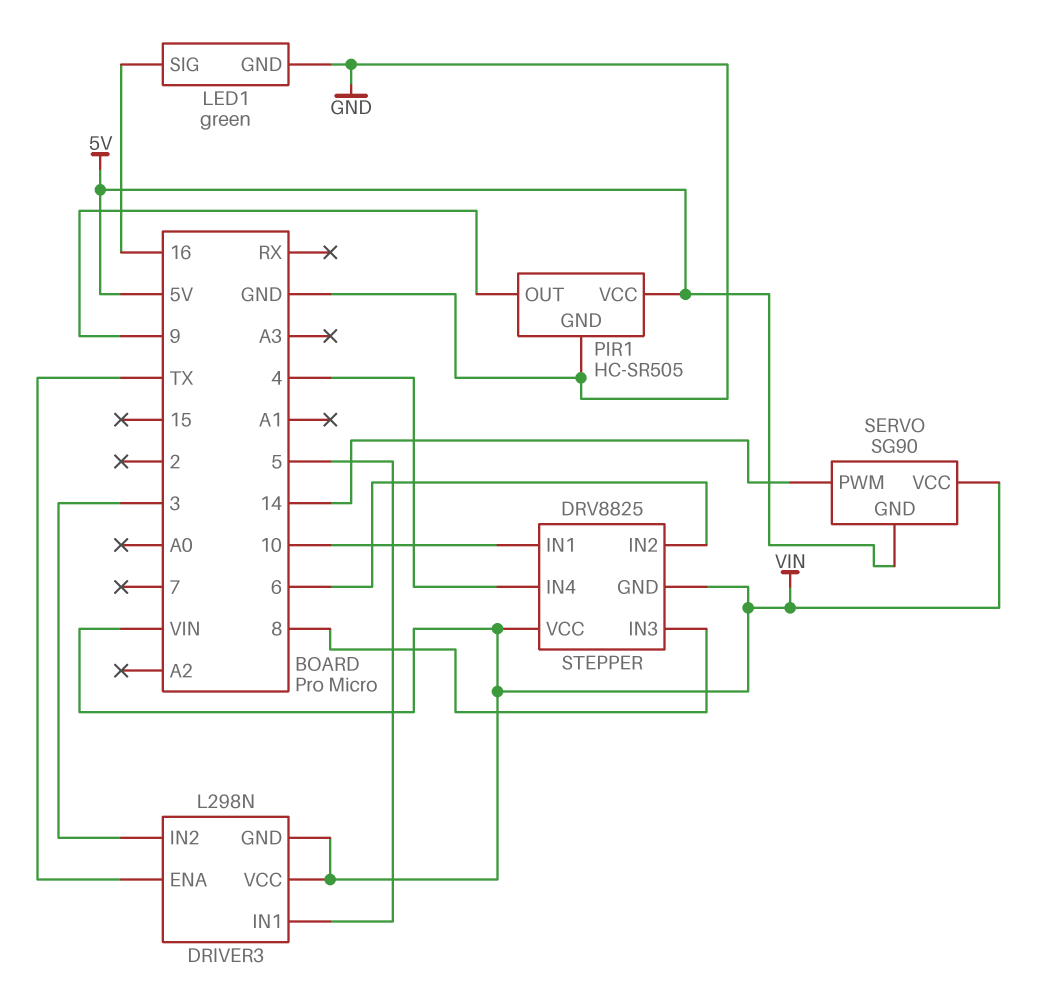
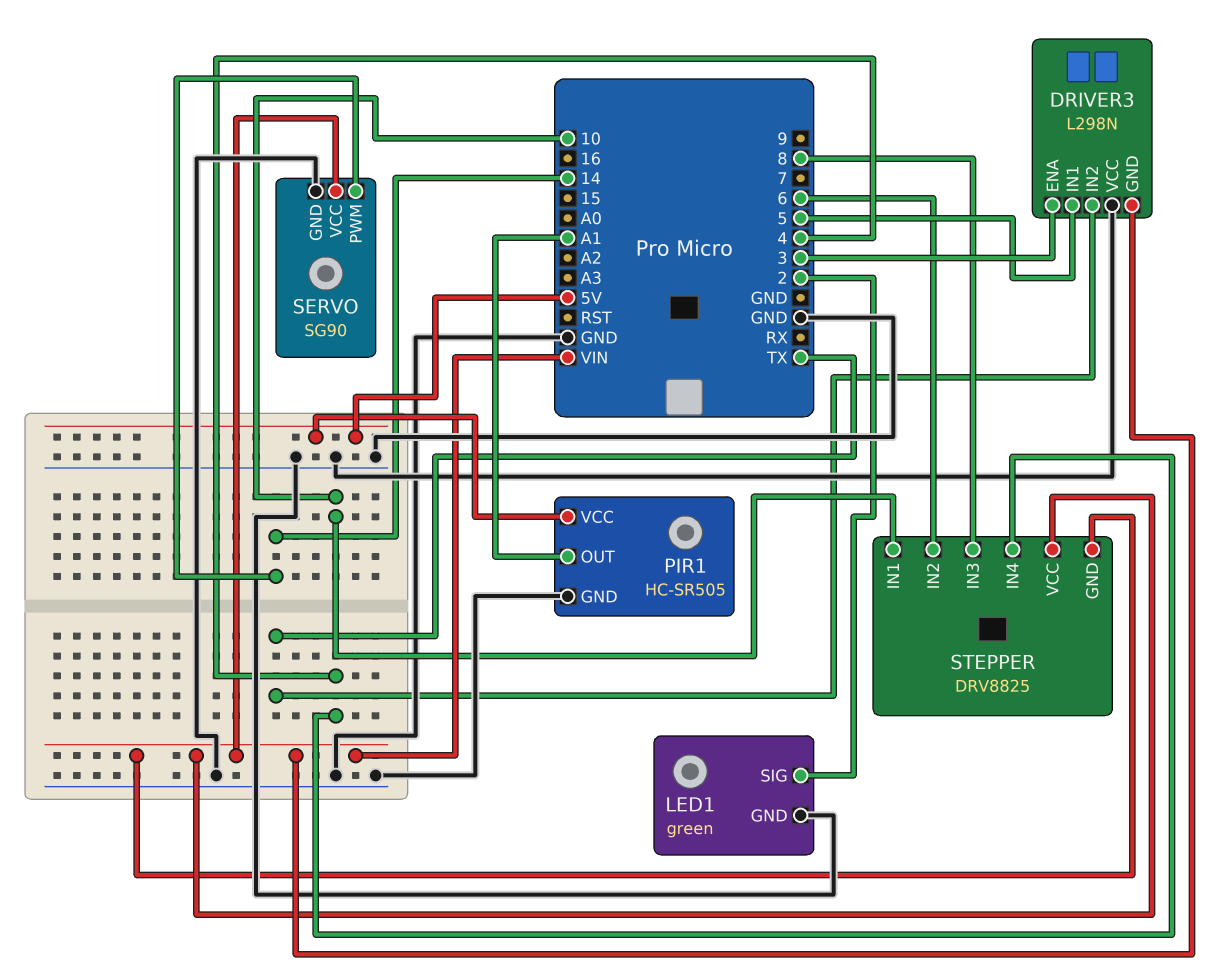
DRIVER3 pin ENA: TX -> 3
DRIVER3 pin IN2: 3 -> TX
DRIVER3 pin VCC: VIN -> GND
LED1 pin SIG: 16 -> 2
PIR1 pin OUT: 9 -> A1
SERVO pin GND: 5V -> GND

